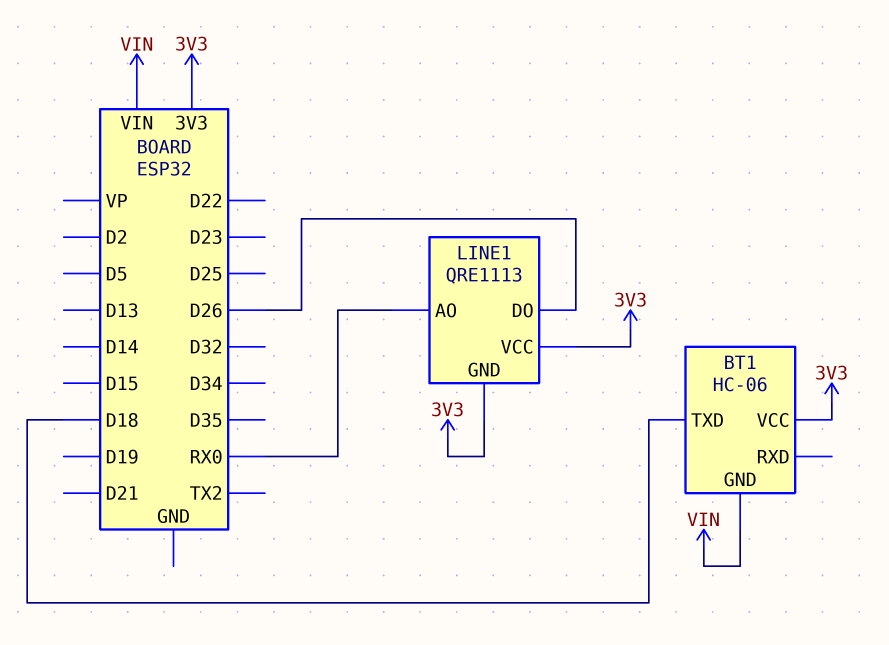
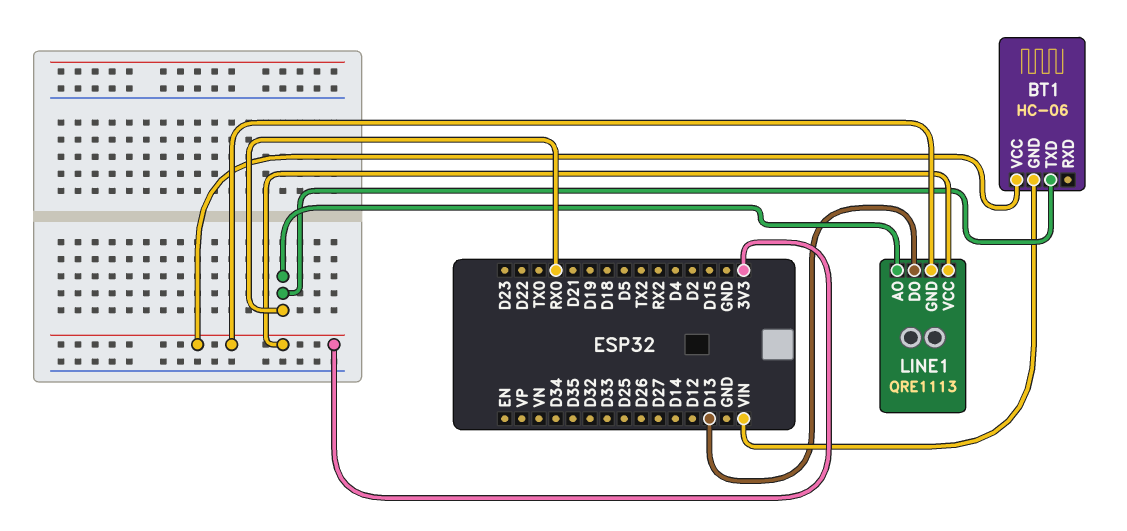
BT1 pin TXD: D18 -> RX0
LINE1 pin DO: D26 -> D13

